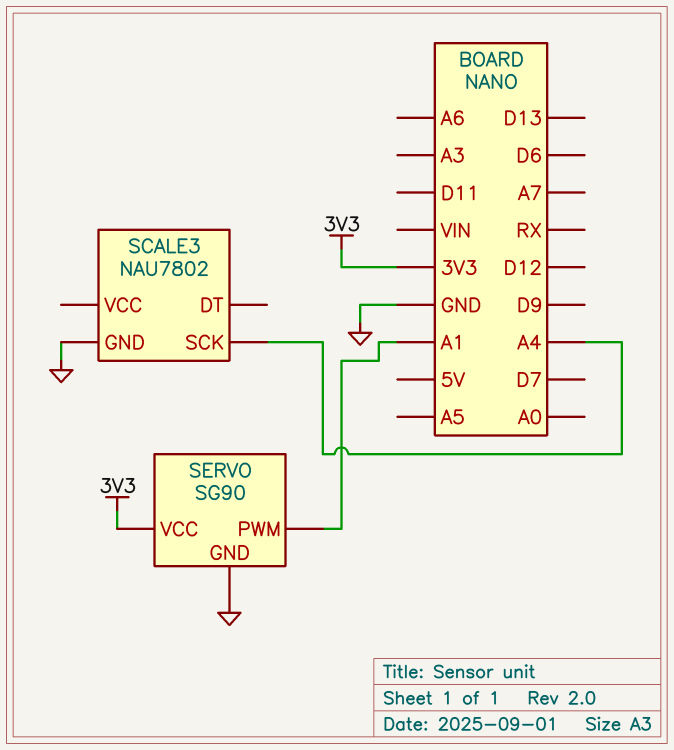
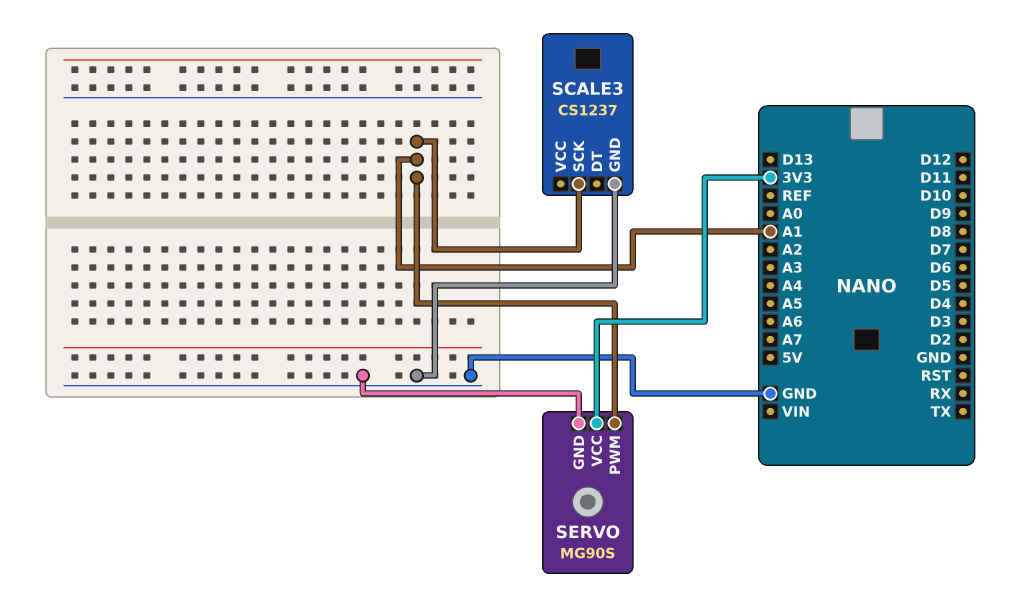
SCALE3: NAU7802 -> CS1237
SCALE3 pin SCK: A4 -> A1
SERVO: SG90 -> MG90S

